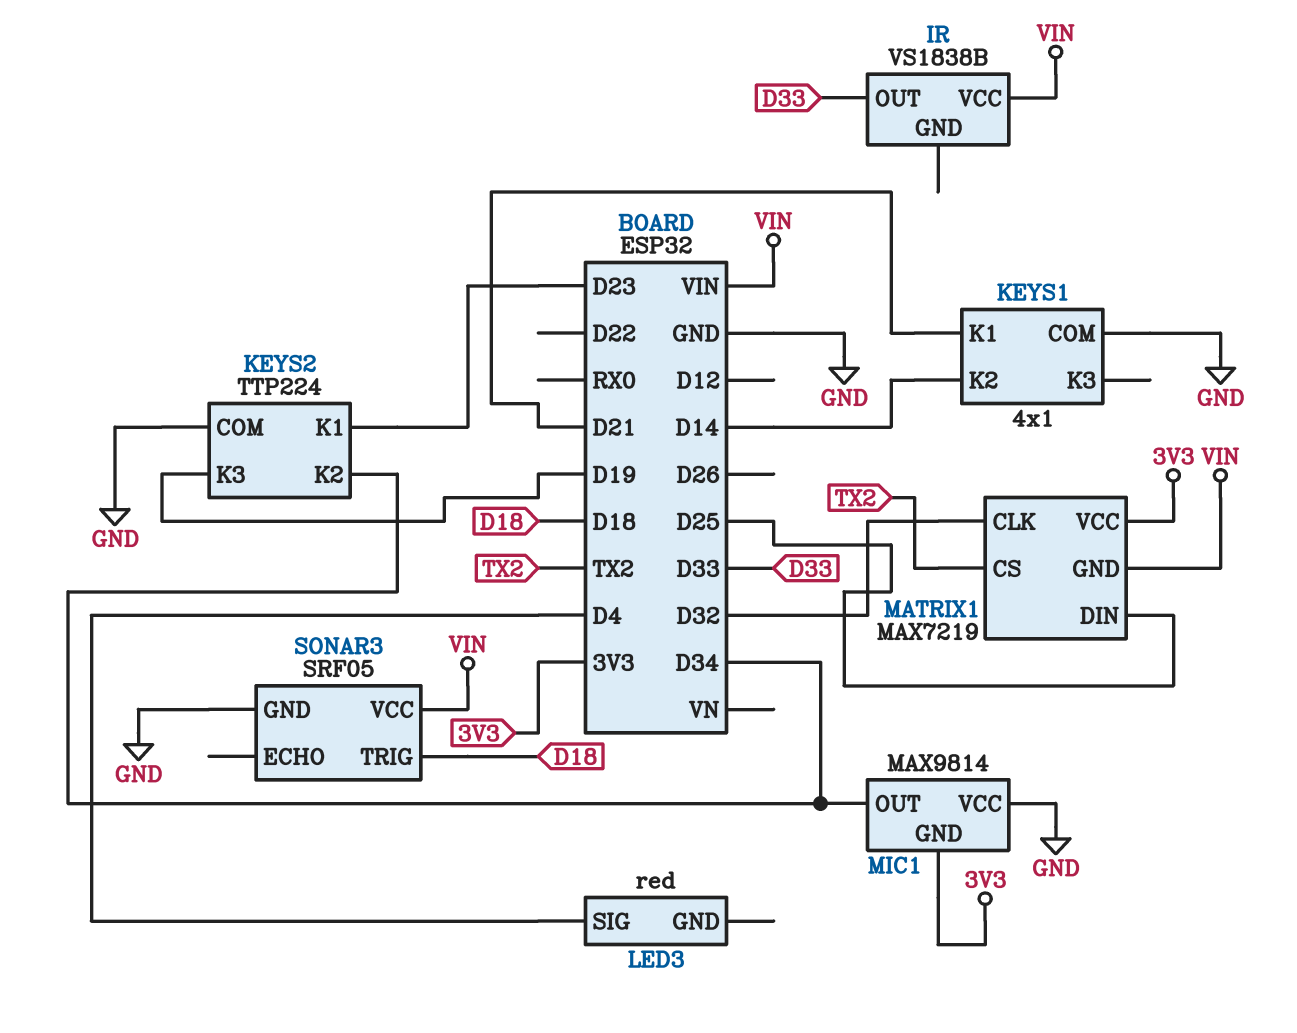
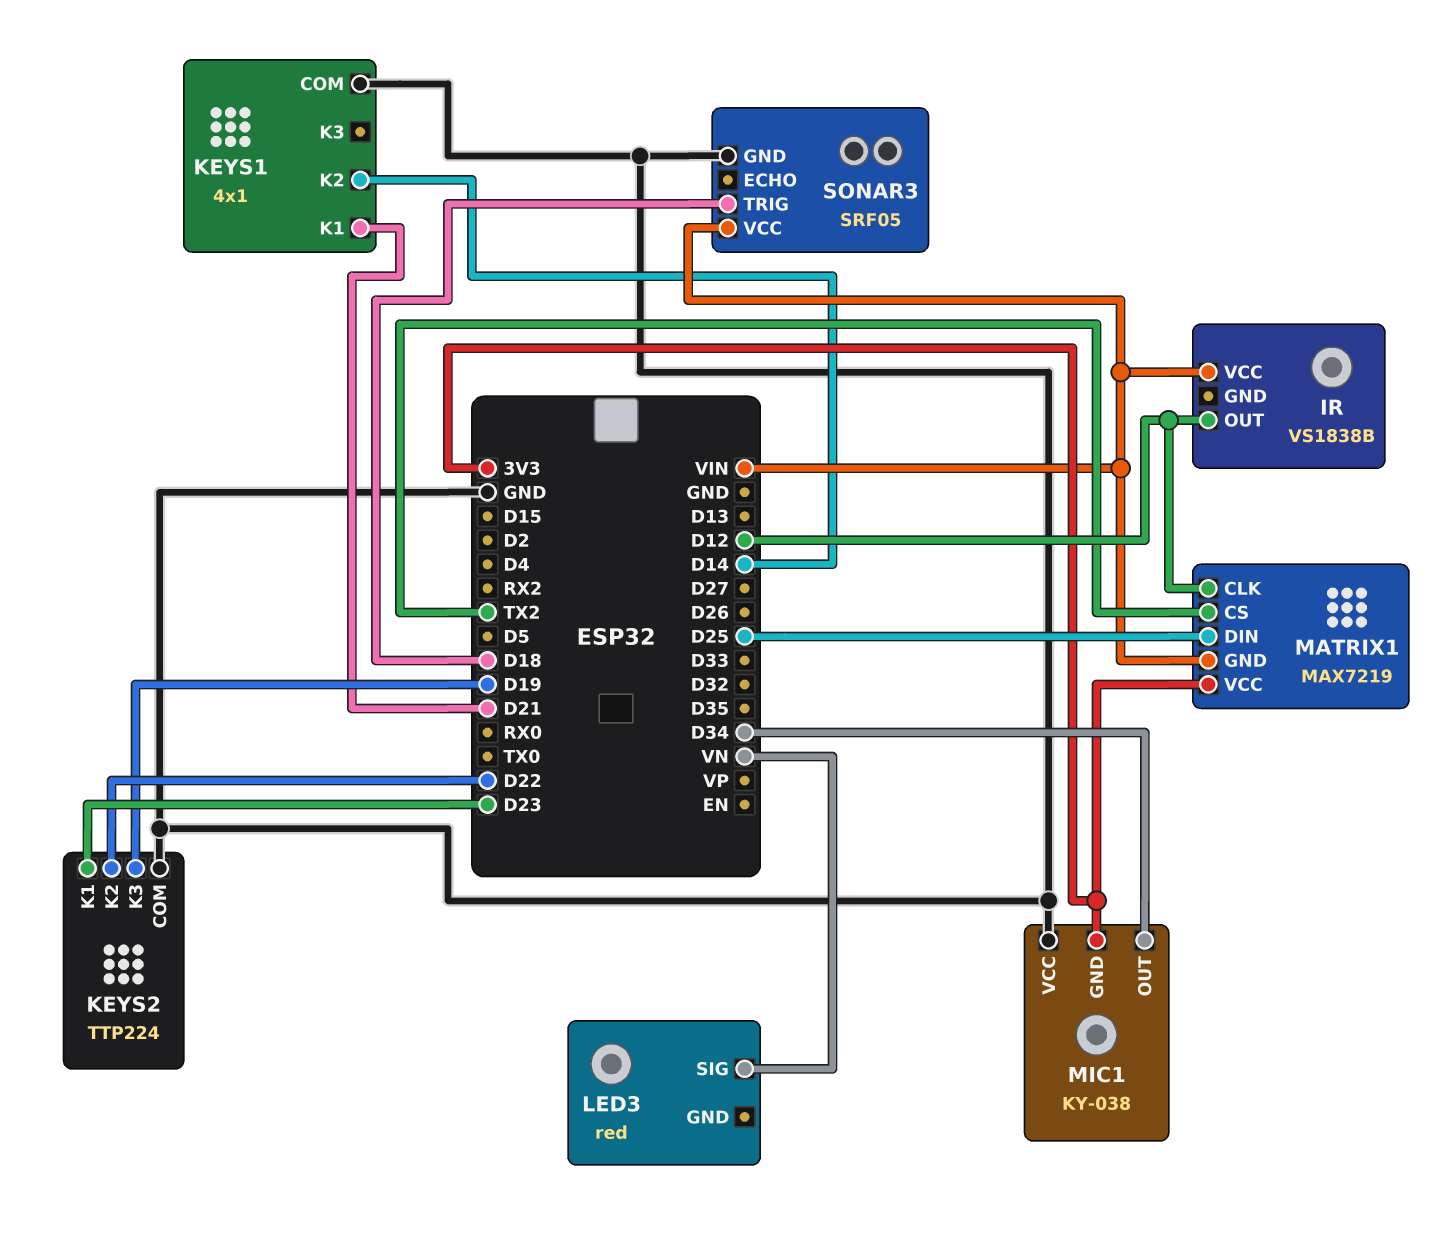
IR pin OUT: D33 -> D12
KEYS2 pin K2: D34 -> D22
LED3 pin SIG: D4 -> VN
MATRIX1 pin CLK: D32 -> D12
MIC1: MAX9814 -> KY-038

